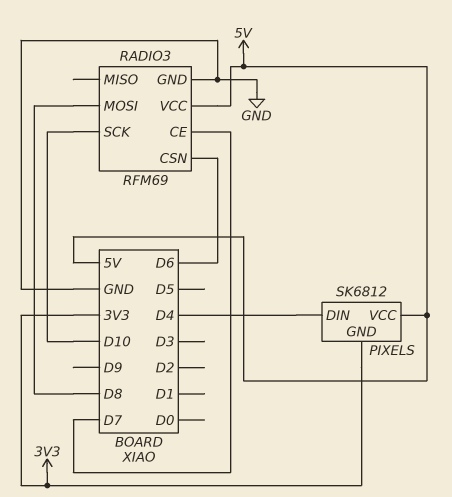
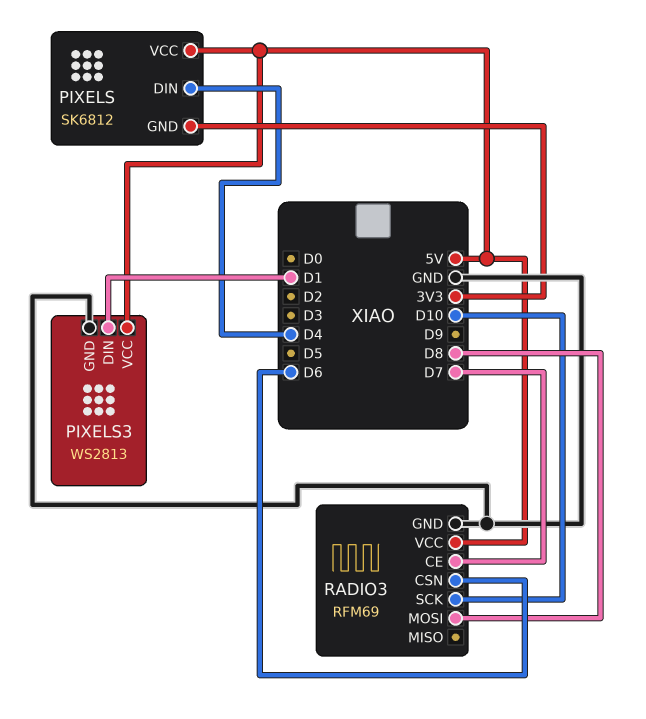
PIXELS3: none -> WS2813
PIXELS3 pin DIN: none -> D1
PIXELS3 pin GND: none -> GND
PIXELS3 pin VCC: none -> 5V

